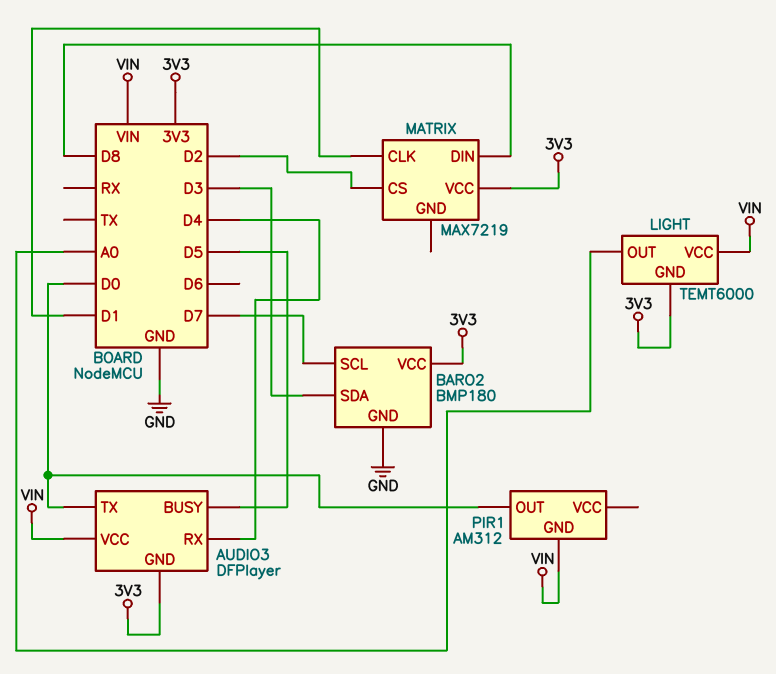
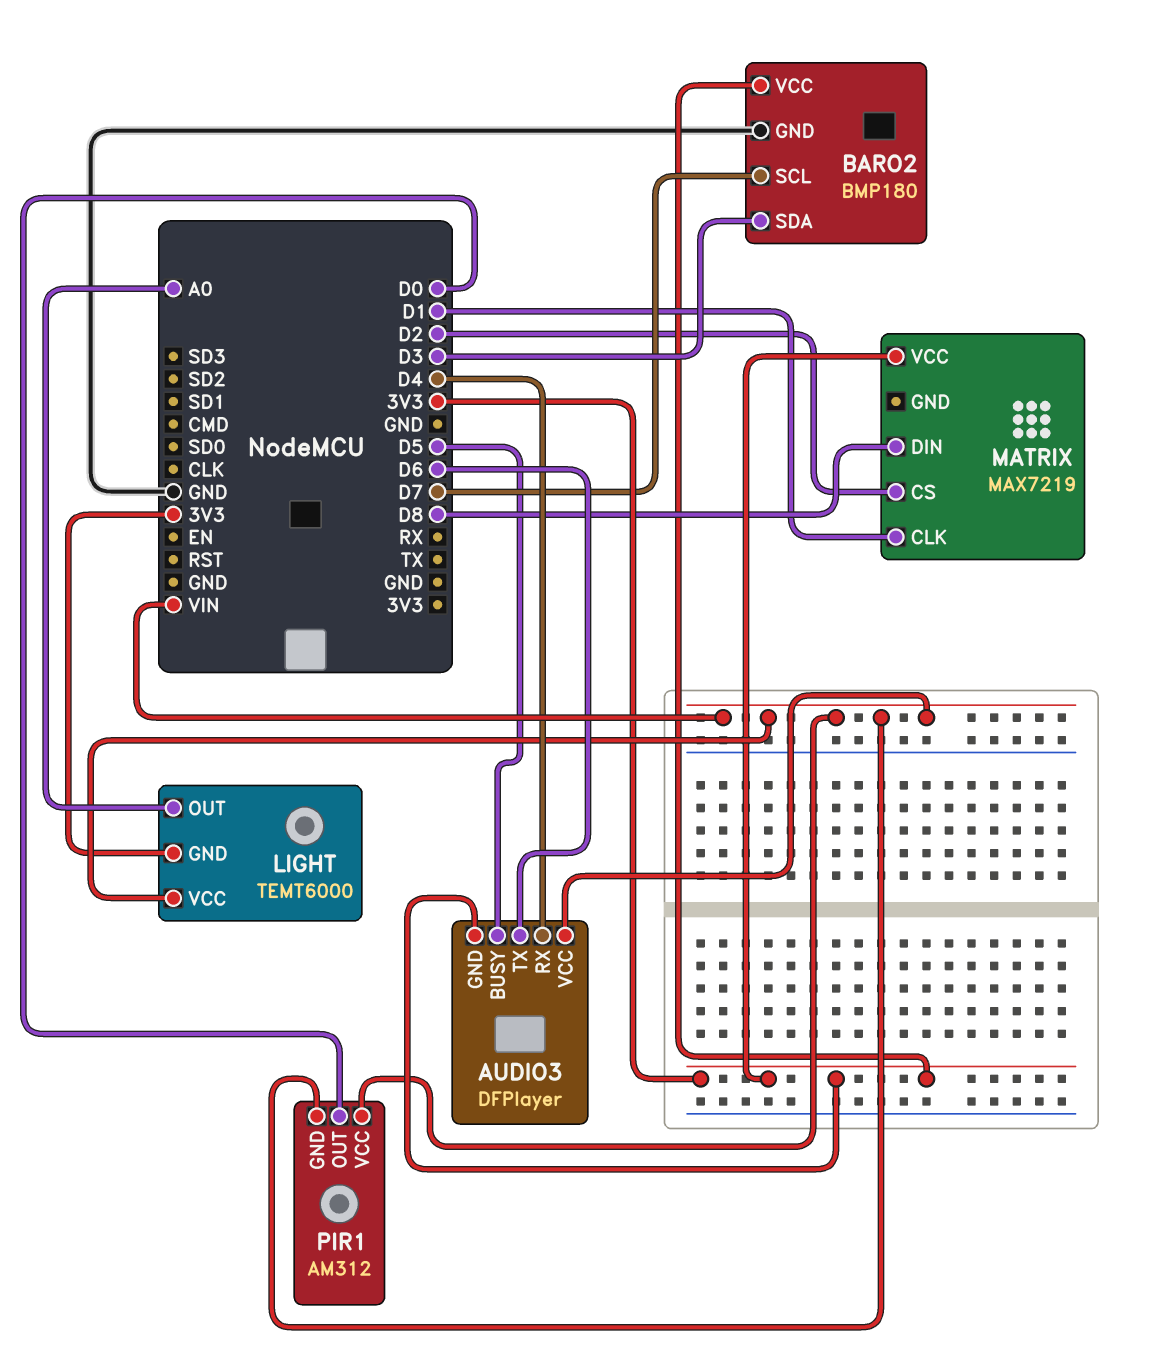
AUDIO3 pin TX: D0 -> D6
PIR1 pin VCC: none -> VIN

